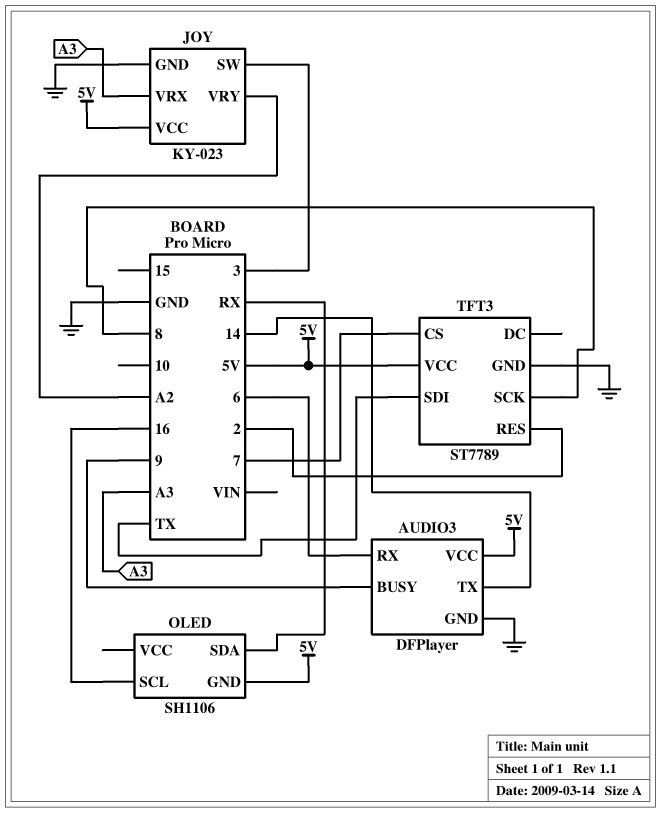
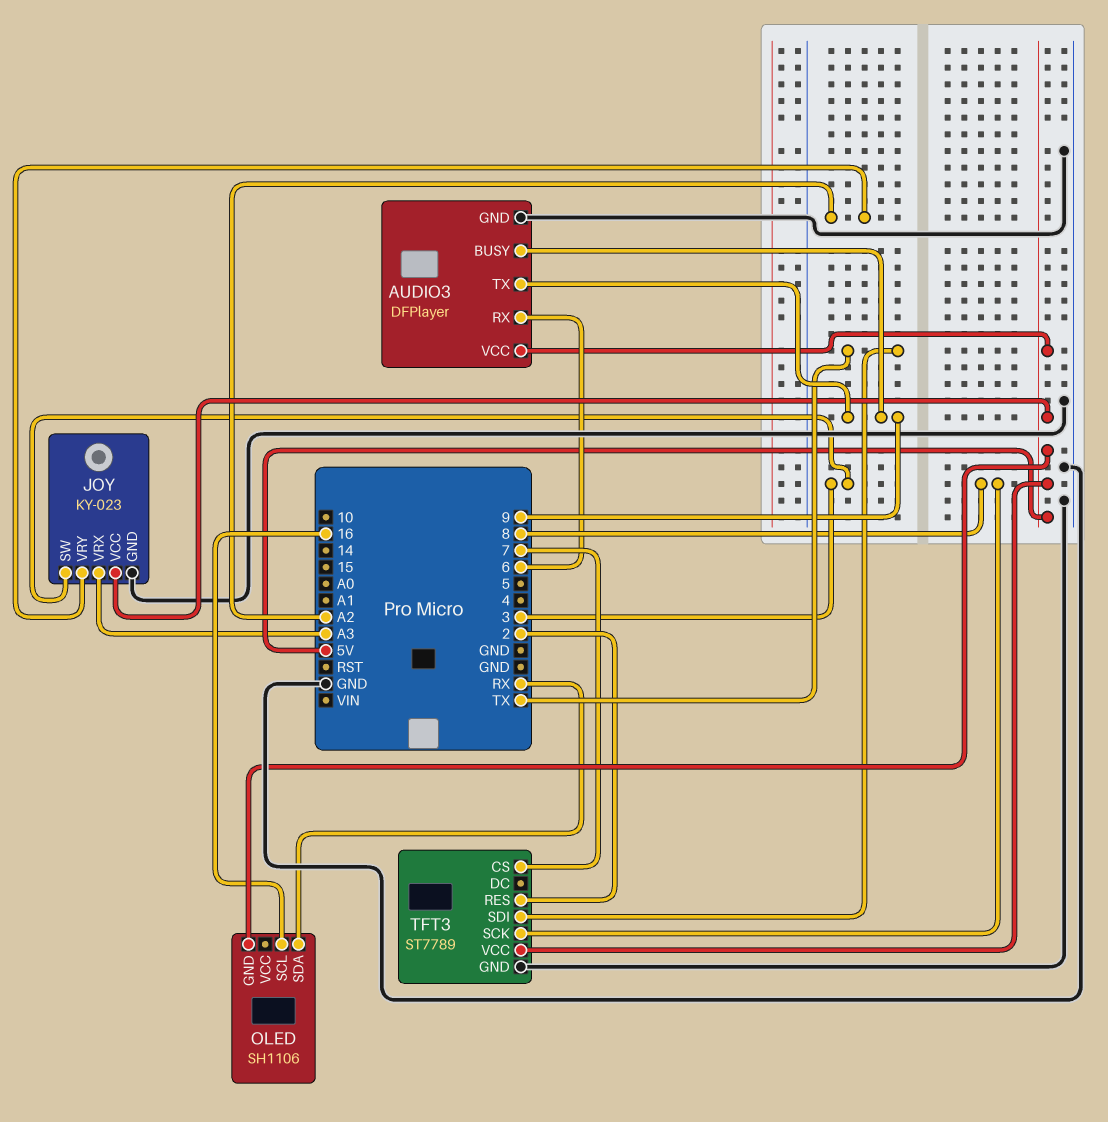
AUDIO3 pin TX: 14 -> 9

